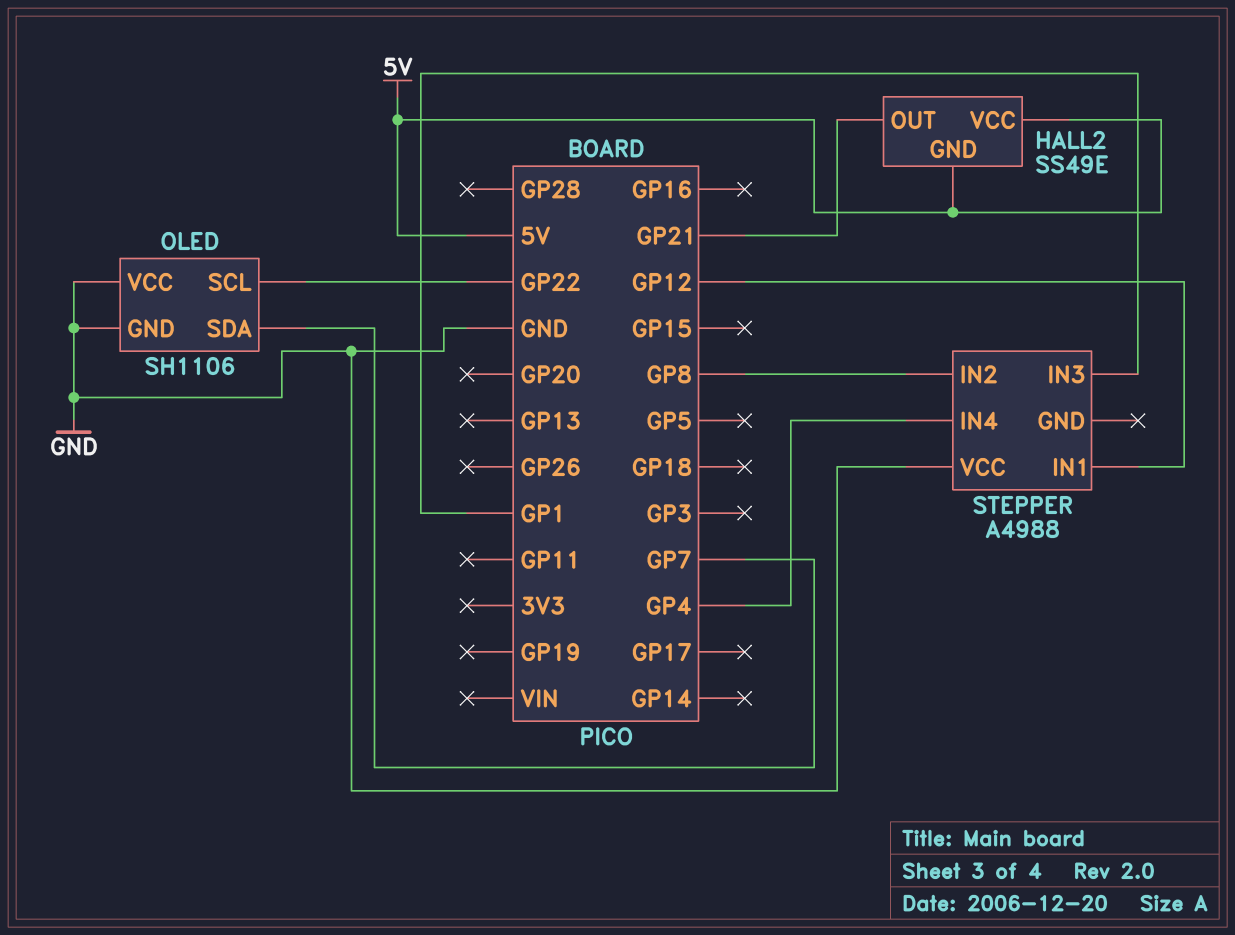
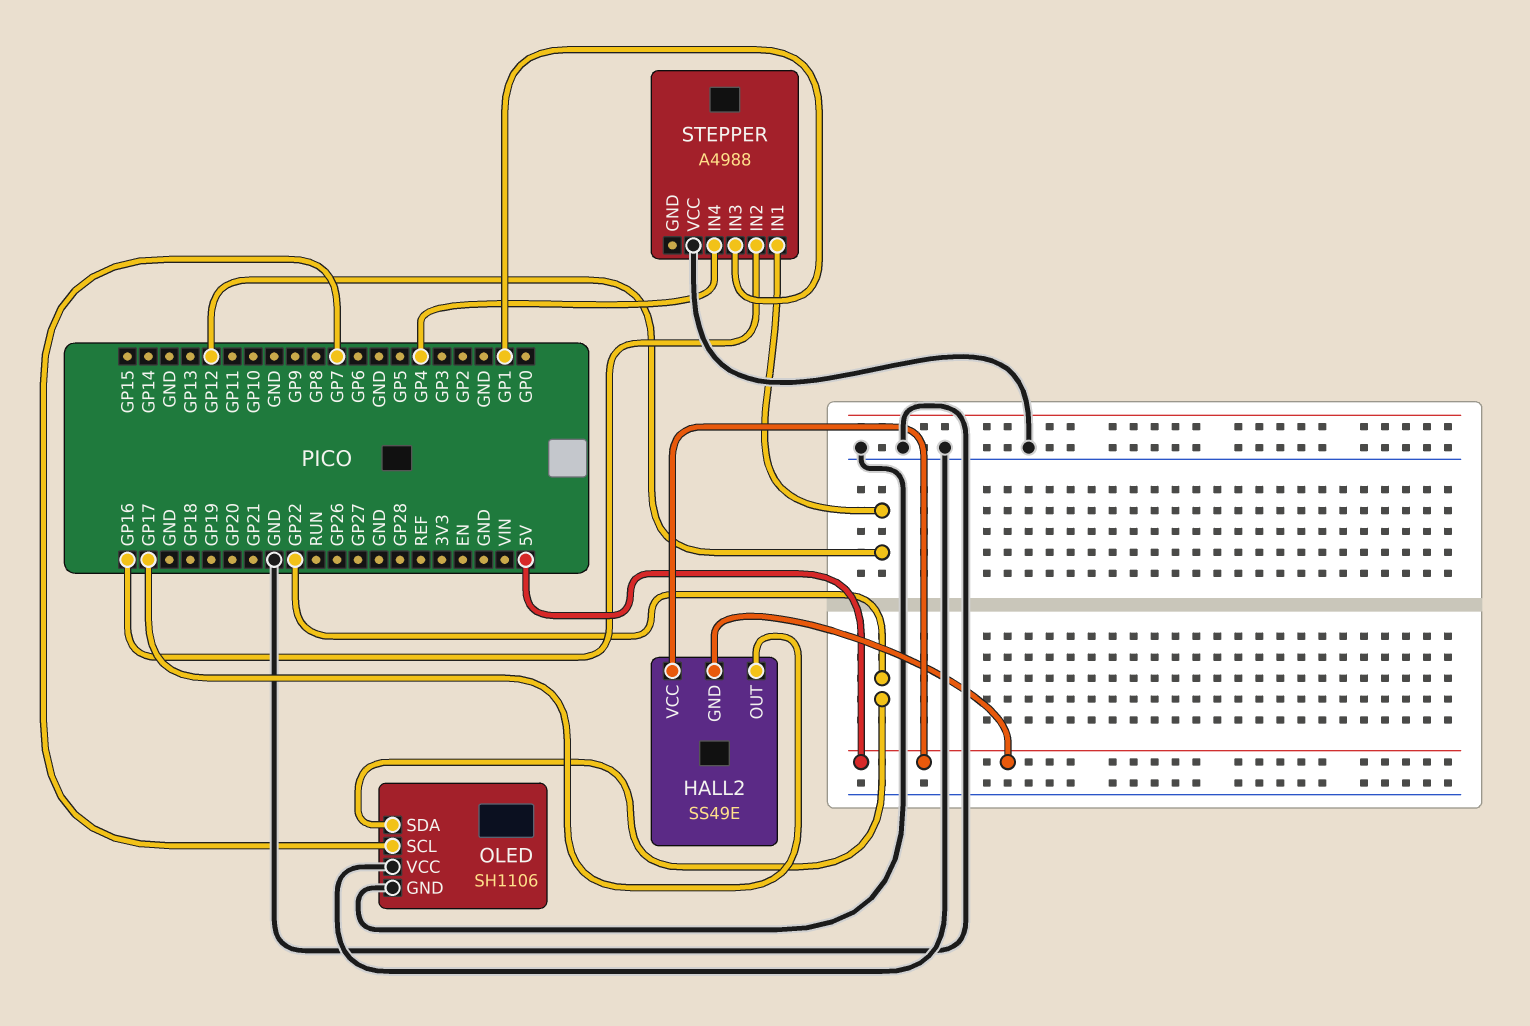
HALL2 pin OUT: GP21 -> GP17
OLED pin SCL: GP22 -> GP7
OLED pin SDA: GP7 -> GP22
STEPPER pin IN2: GP8 -> GP16

